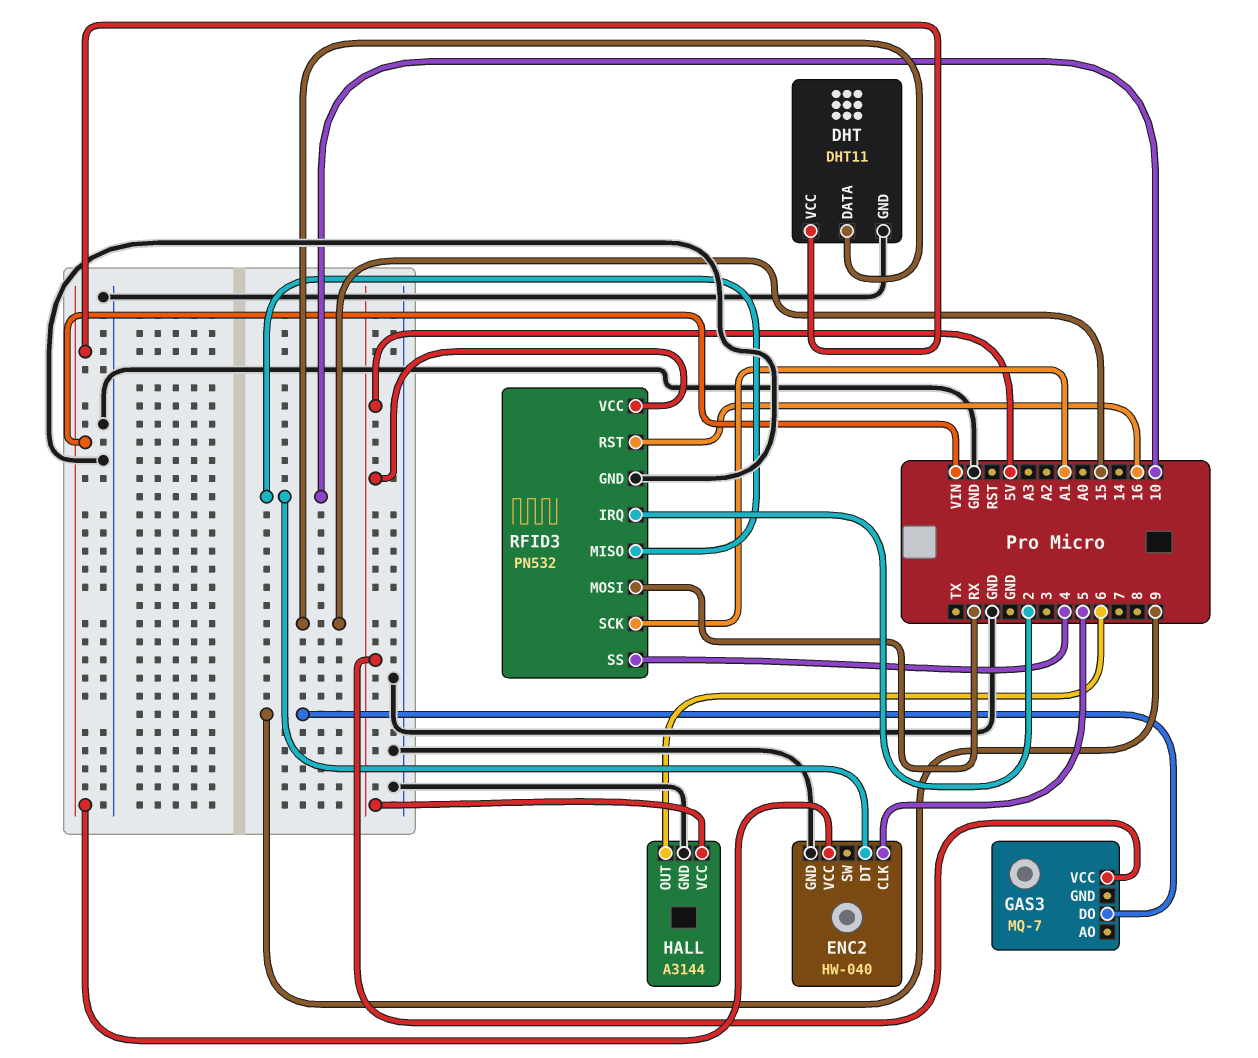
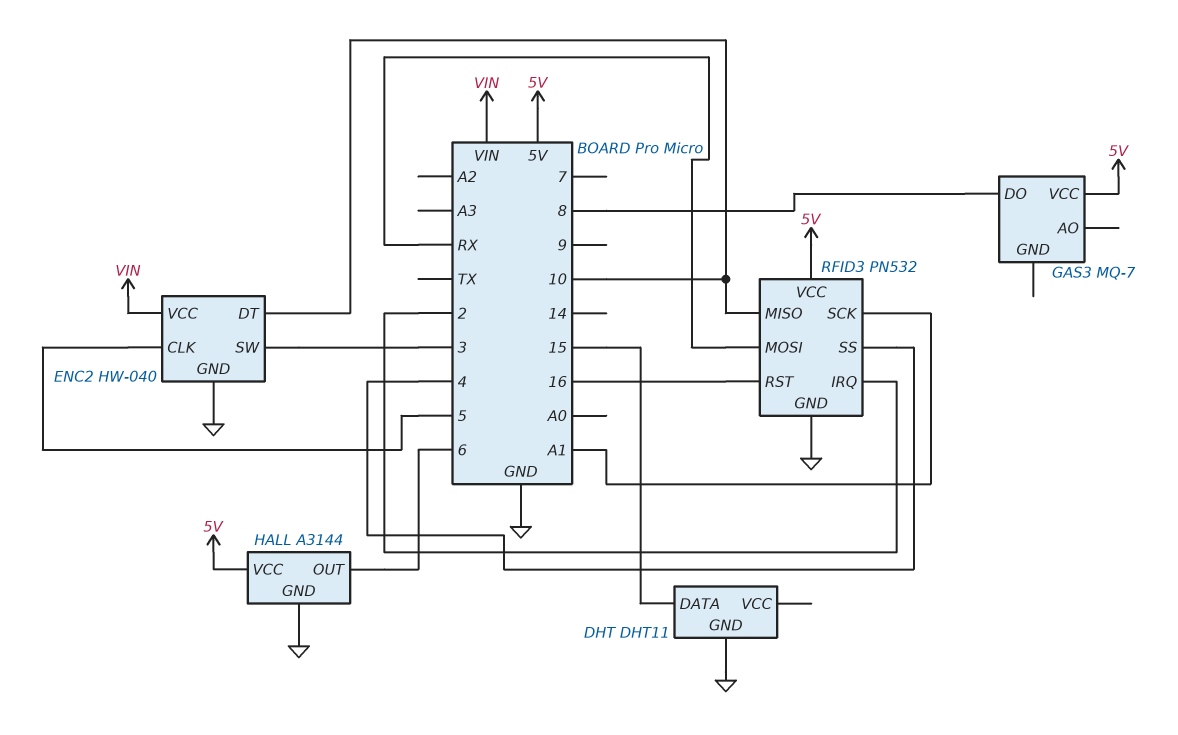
DHT pin VCC: VIN -> none
ENC2 pin SW: none -> 3
GAS3 pin DO: 9 -> 8

